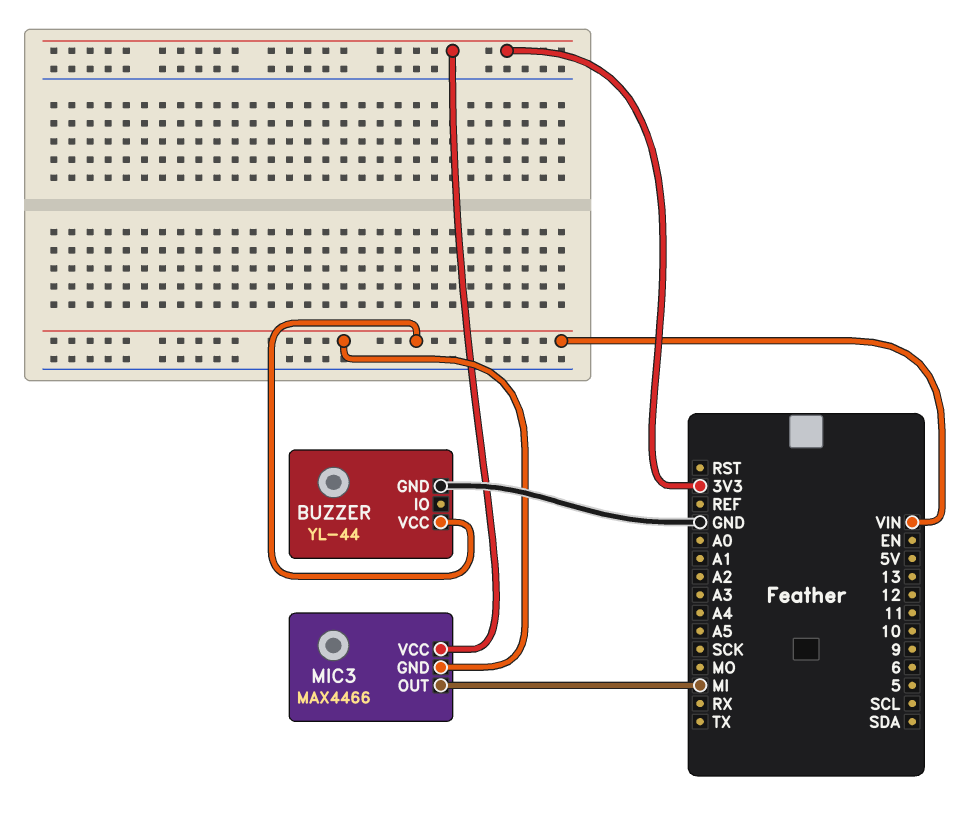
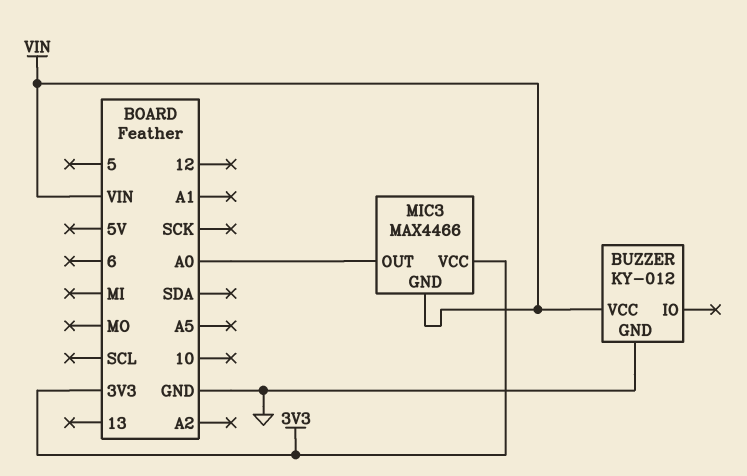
BUZZER: YL-44 -> KY-012
MIC3 pin OUT: MI -> A0

